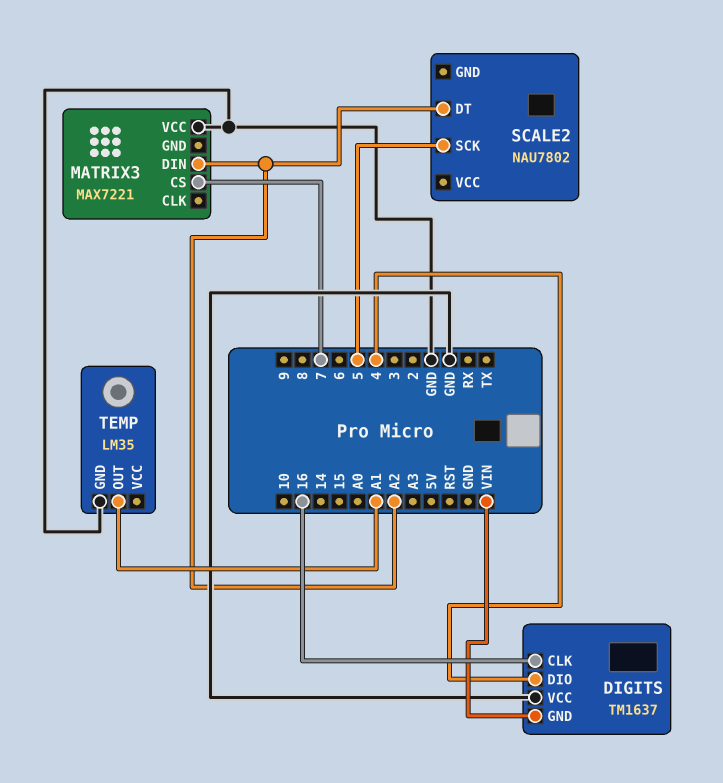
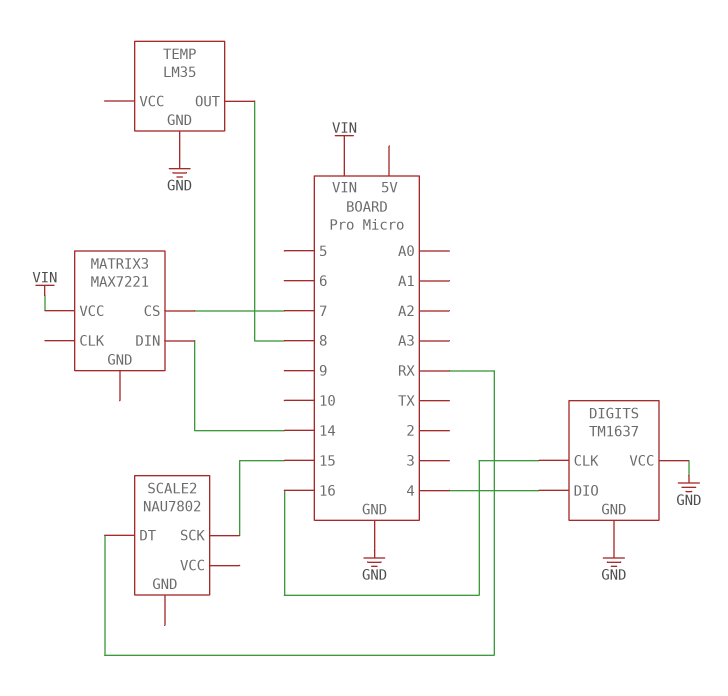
DIGITS pin GND: VIN -> GND
MATRIX3 pin DIN: A2 -> 14
MATRIX3 pin VCC: GND -> VIN
SCALE2 pin DT: A2 -> RX
SCALE2 pin SCK: 5 -> 15
TEMP pin OUT: A1 -> 8

